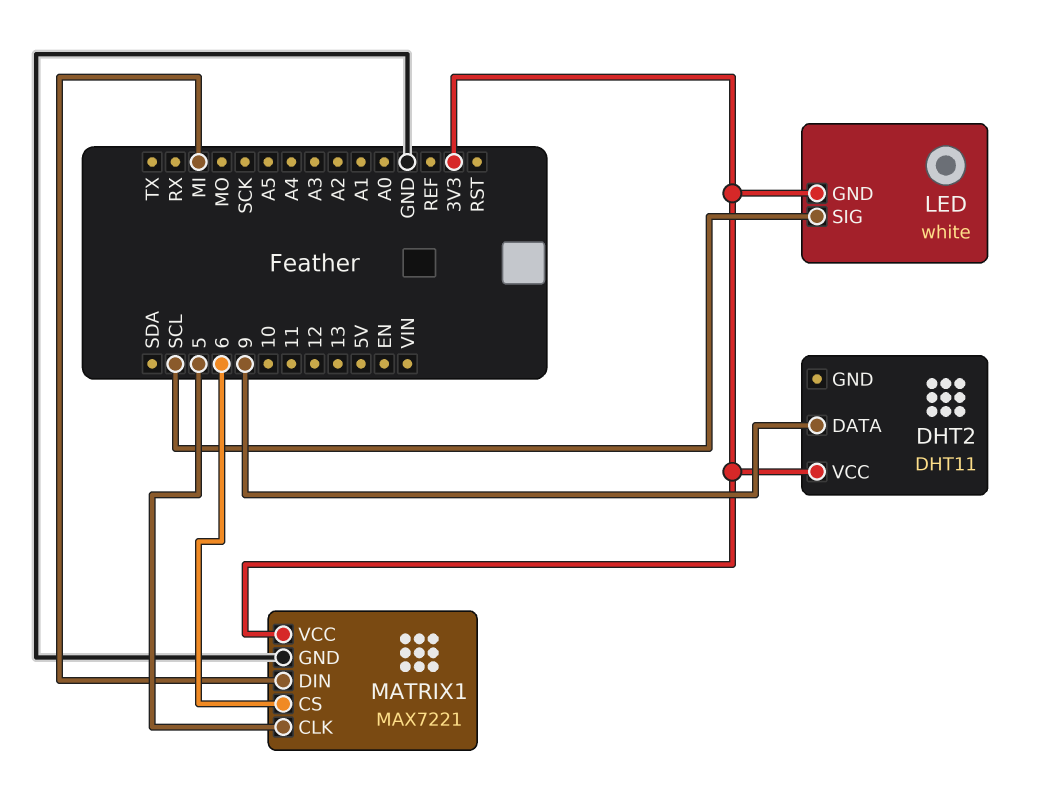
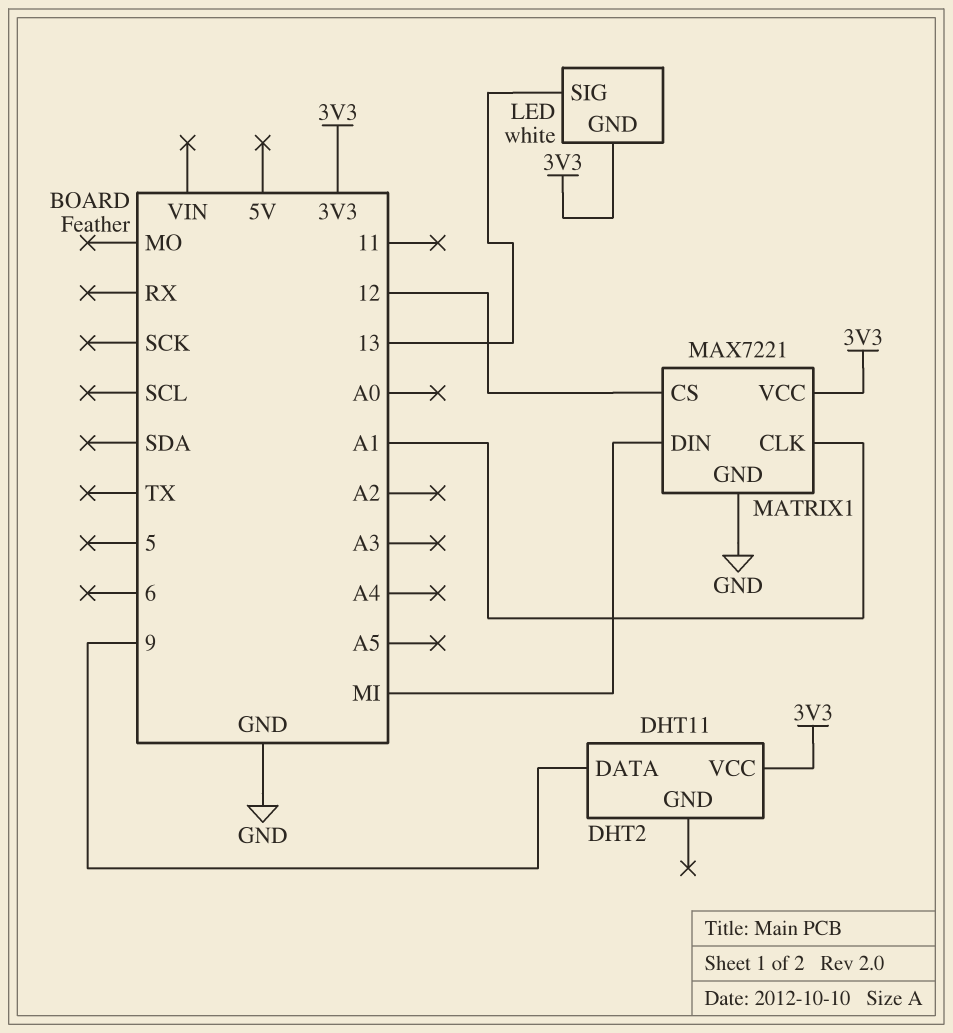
LED pin SIG: SCL -> 13
MATRIX1 pin CLK: 5 -> A1
MATRIX1 pin CS: 6 -> 12

